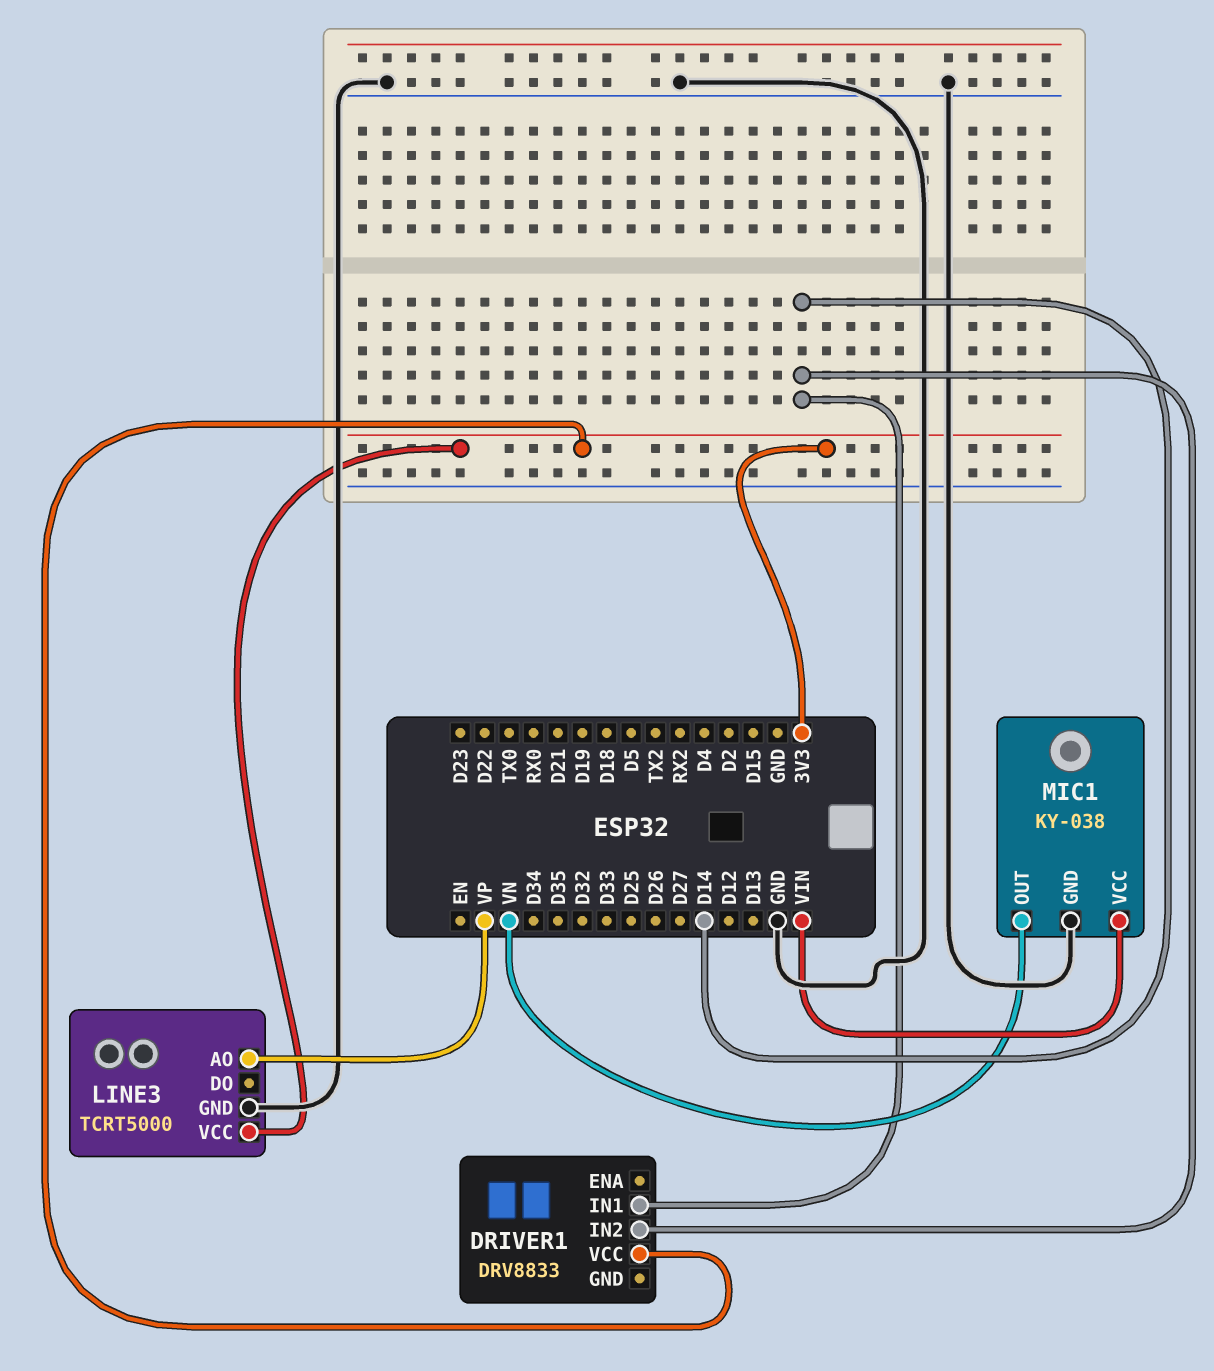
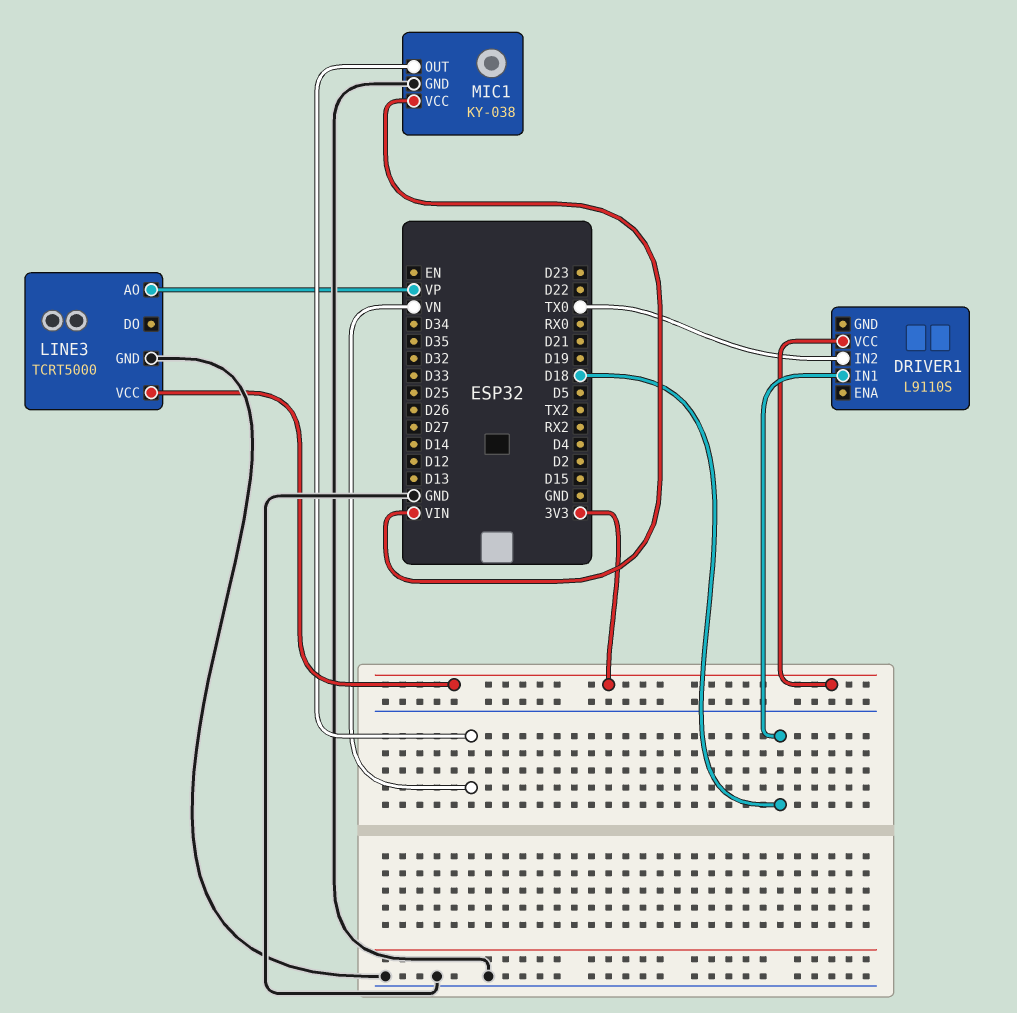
DRIVER1: DRV8833 -> L9110S
DRIVER1 pin IN1: D14 -> D18
DRIVER1 pin IN2: D14 -> TX0

